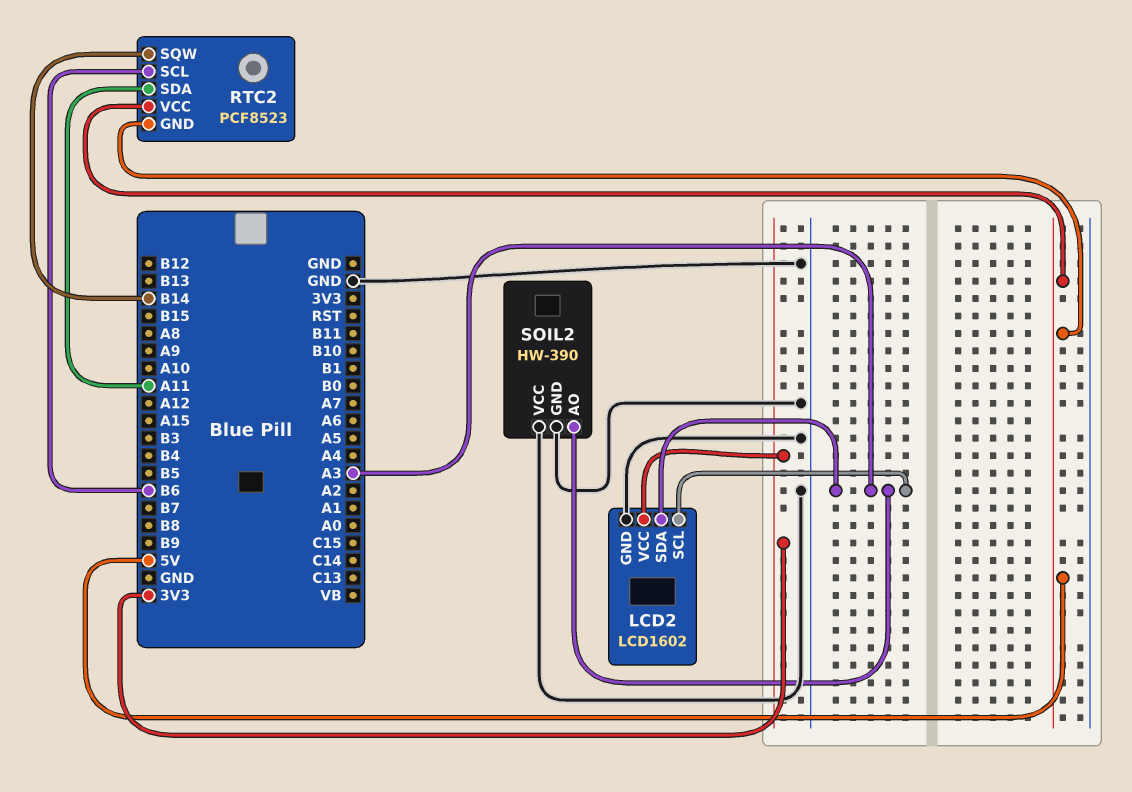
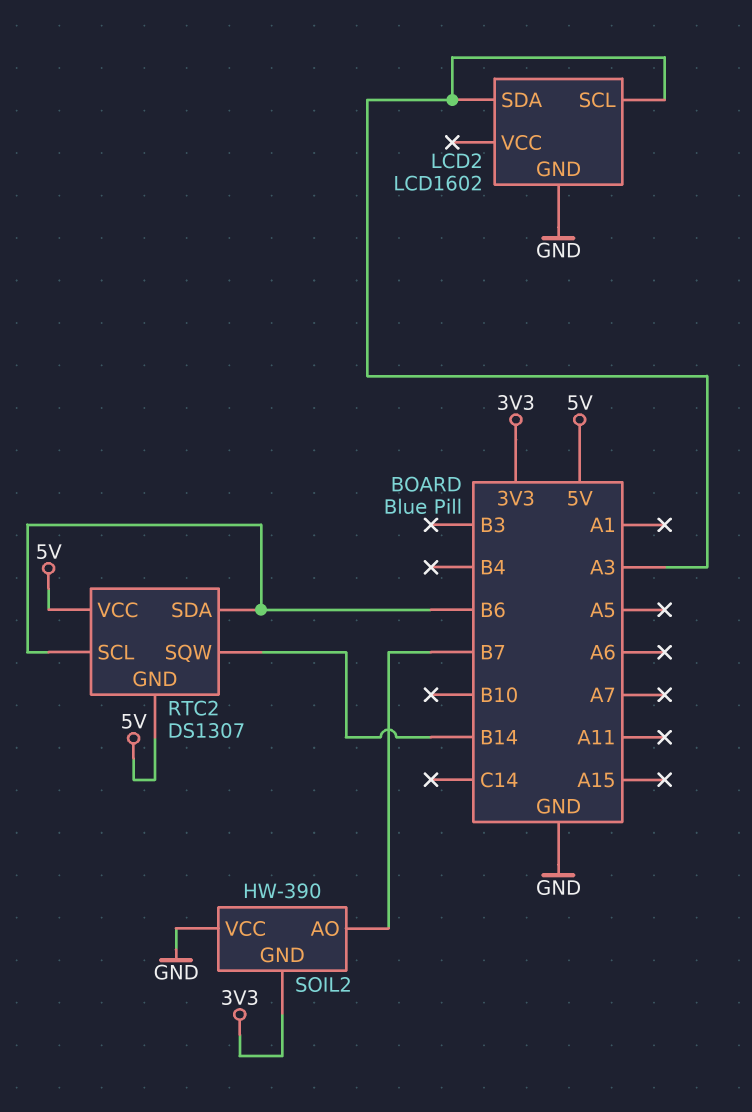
LCD2 pin VCC: 3V3 -> none
RTC2: PCF8523 -> DS1307
RTC2 pin SDA: A11 -> B6
SOIL2 pin AO: A3 -> B7
SOIL2 pin GND: GND -> 3V3

